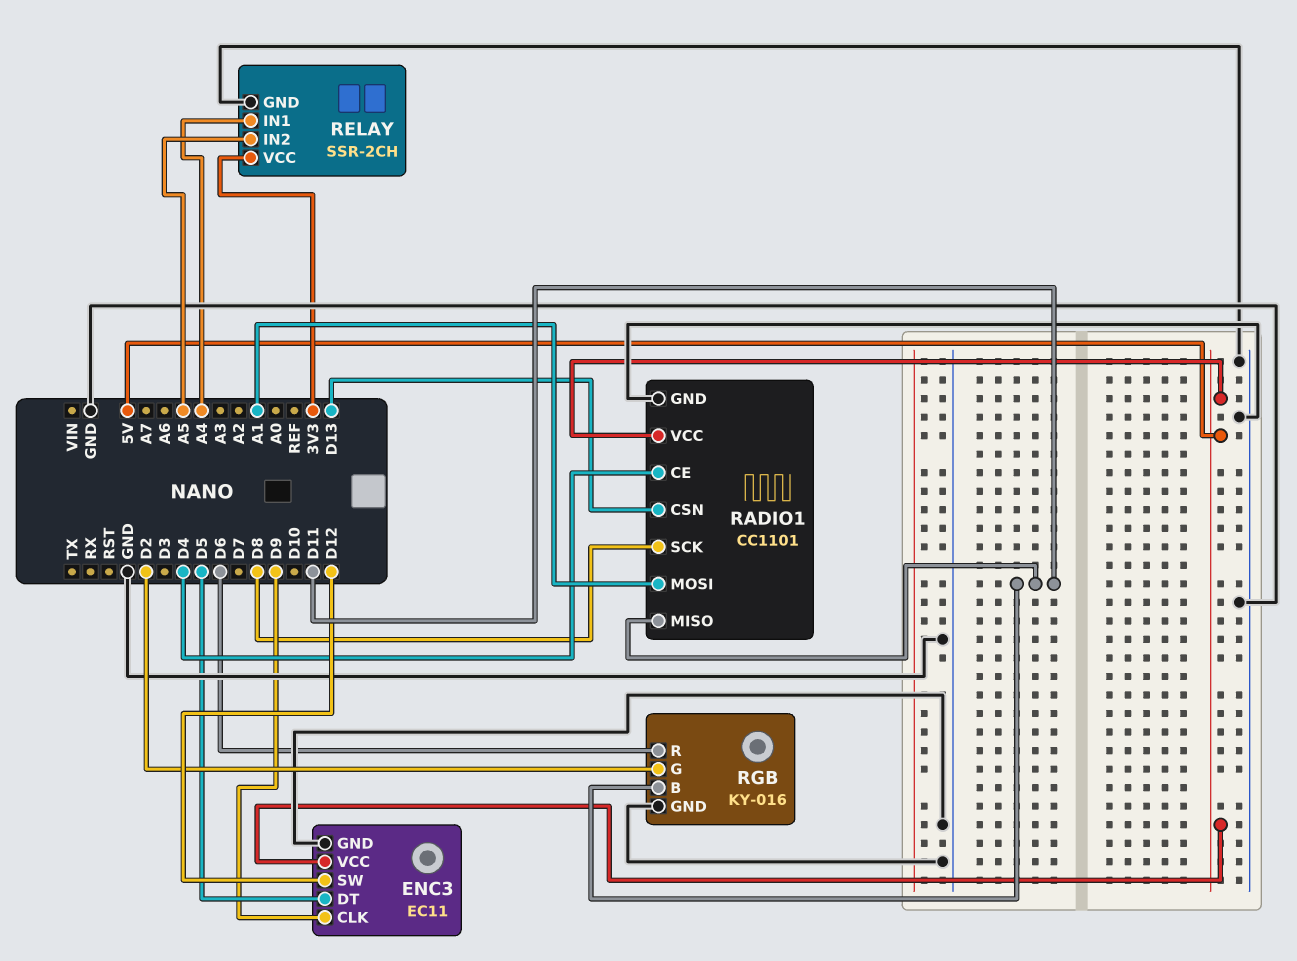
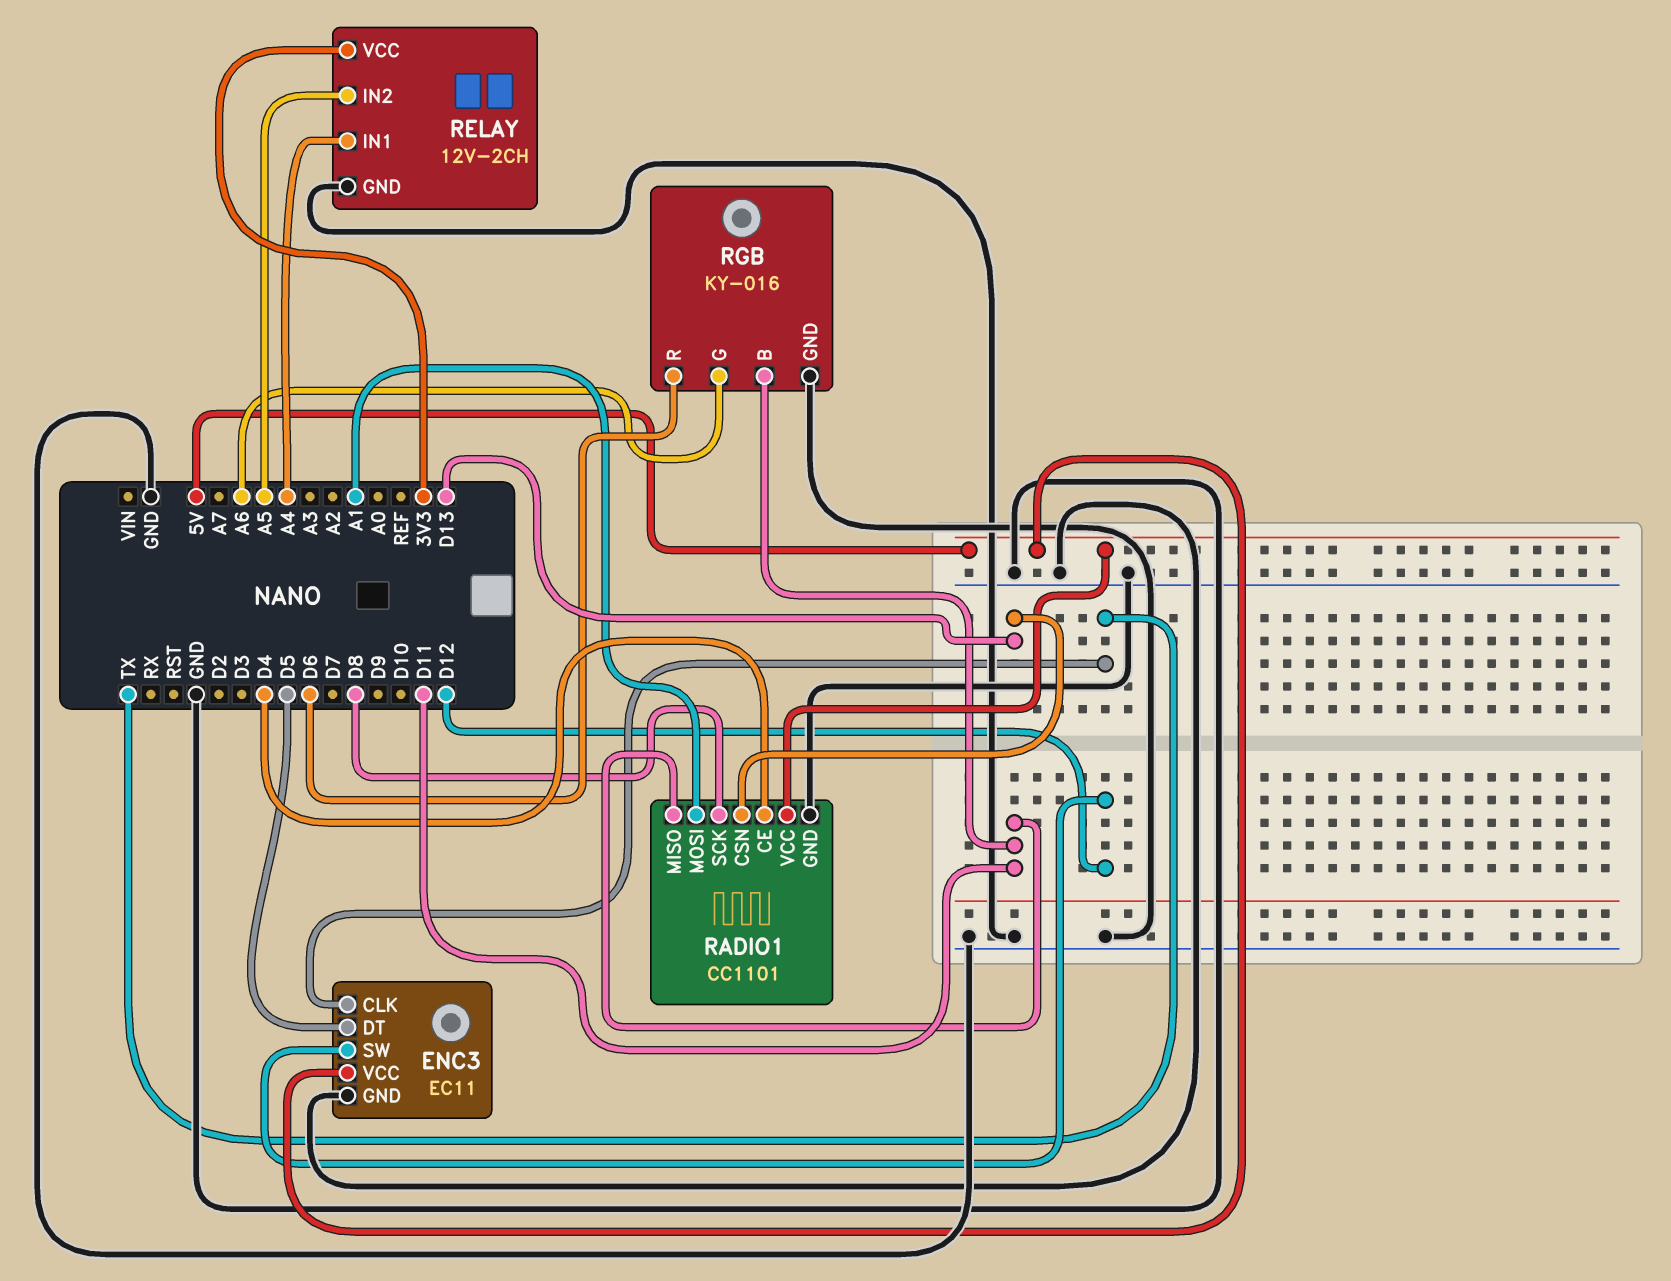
ENC3 pin CLK: D9 -> TX
RELAY: SSR-2CH -> 12V-2CH
RGB pin G: D2 -> A6

